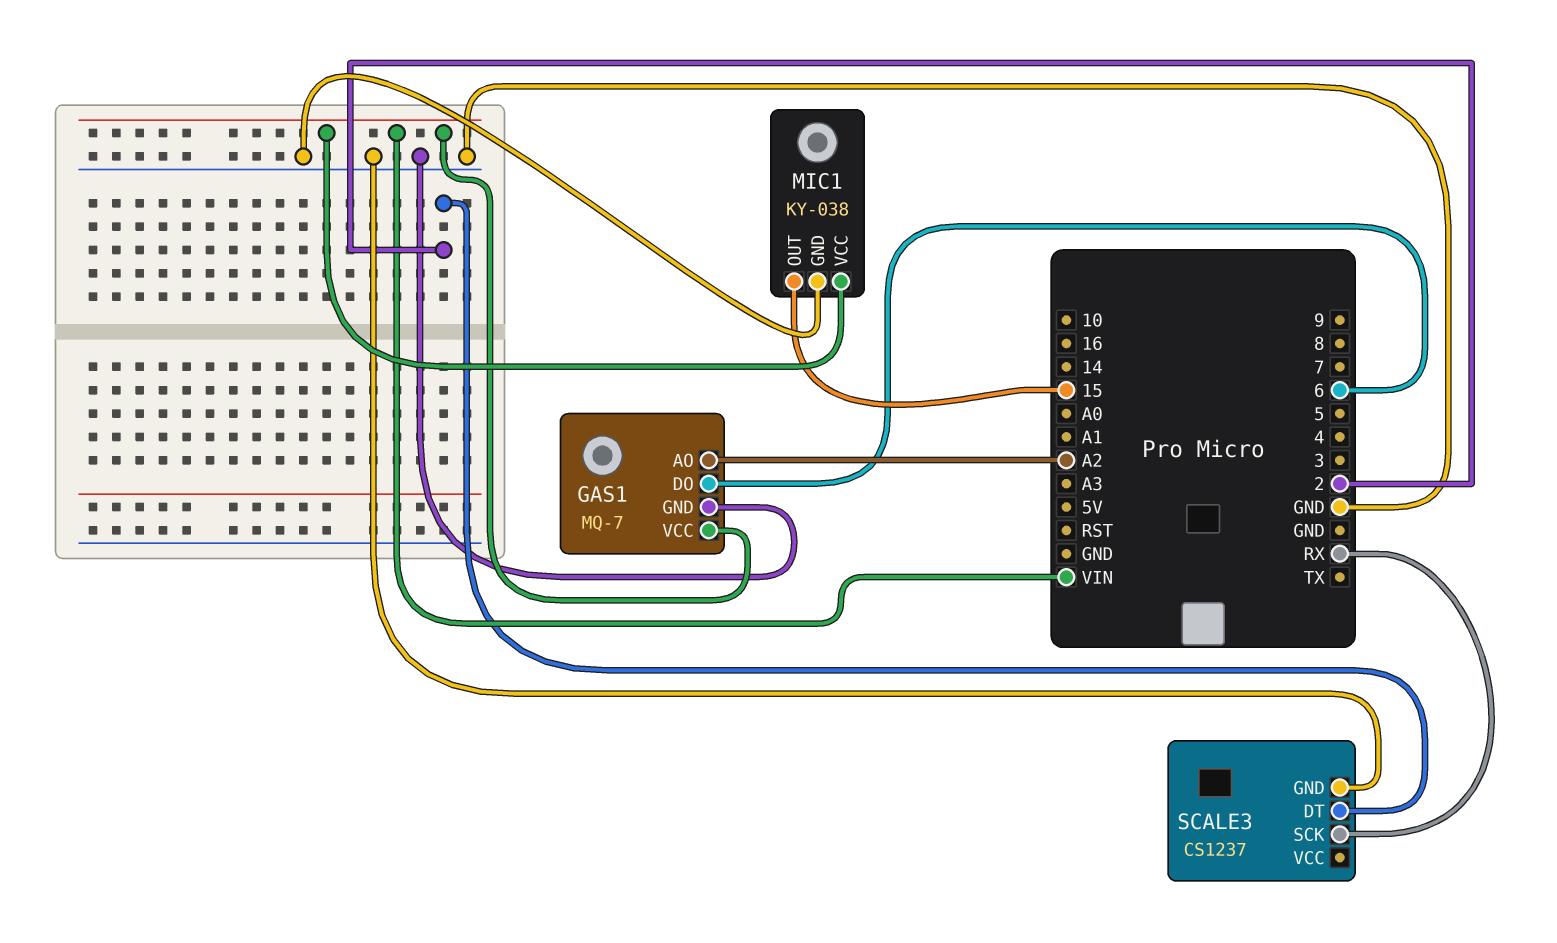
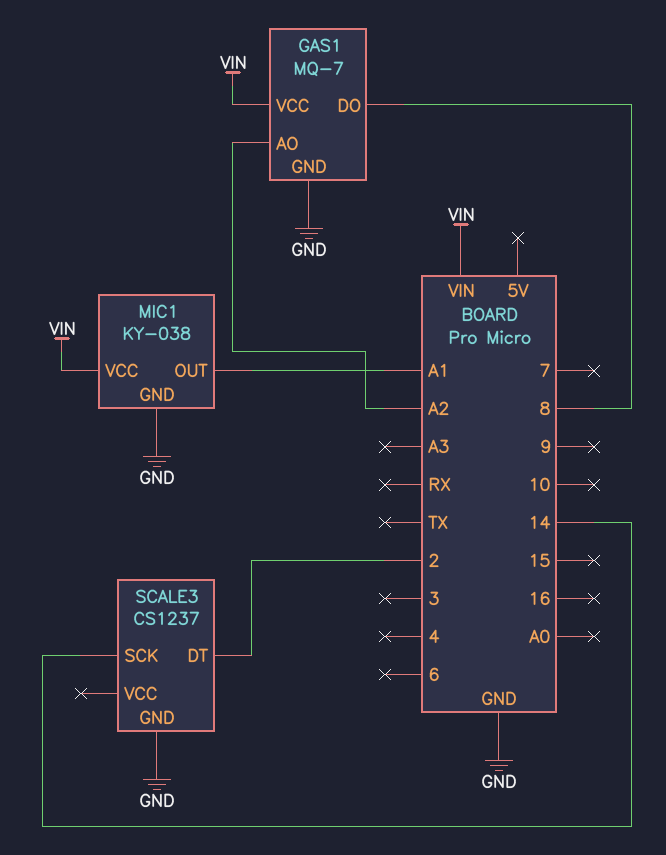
GAS1 pin DO: 6 -> 8
MIC1 pin OUT: 15 -> A1
SCALE3 pin SCK: RX -> 14

